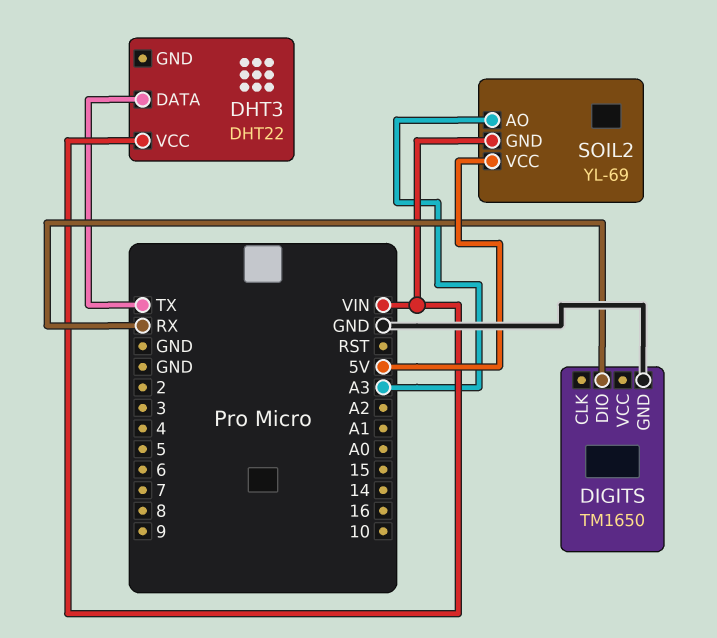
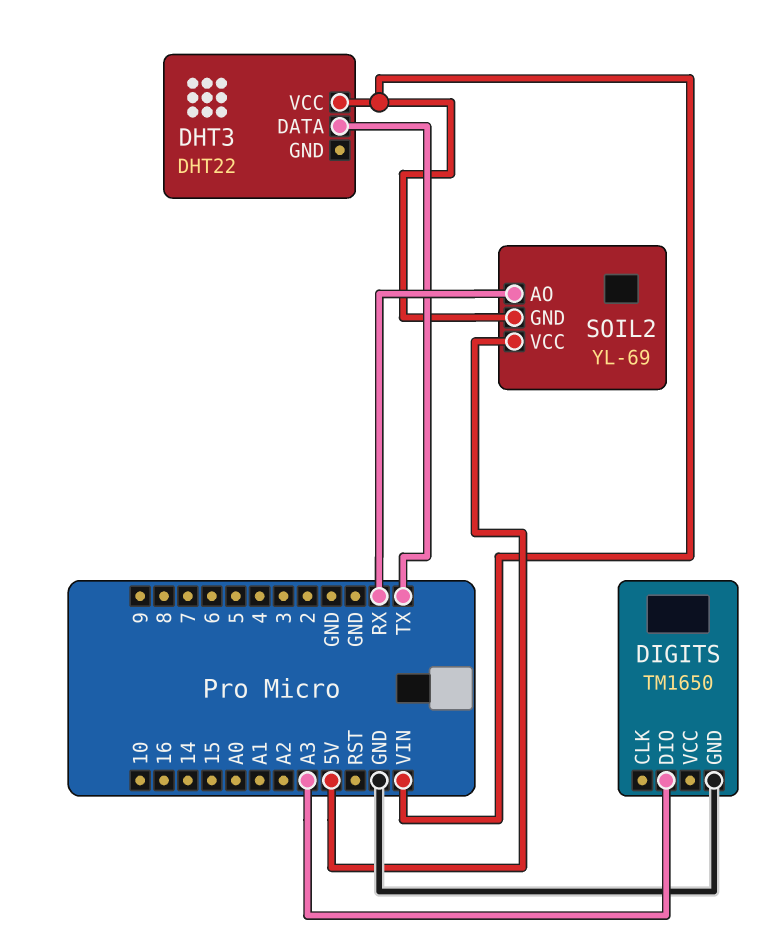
DIGITS pin DIO: RX -> A3
SOIL2 pin AO: A3 -> RX

